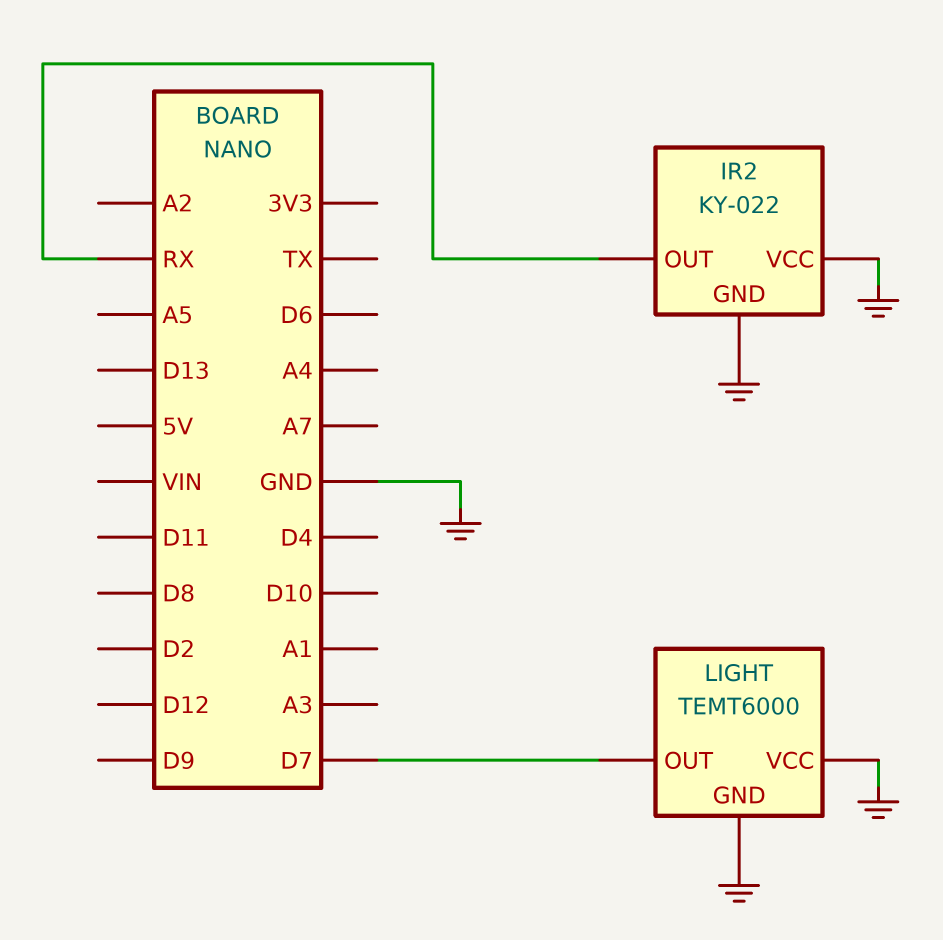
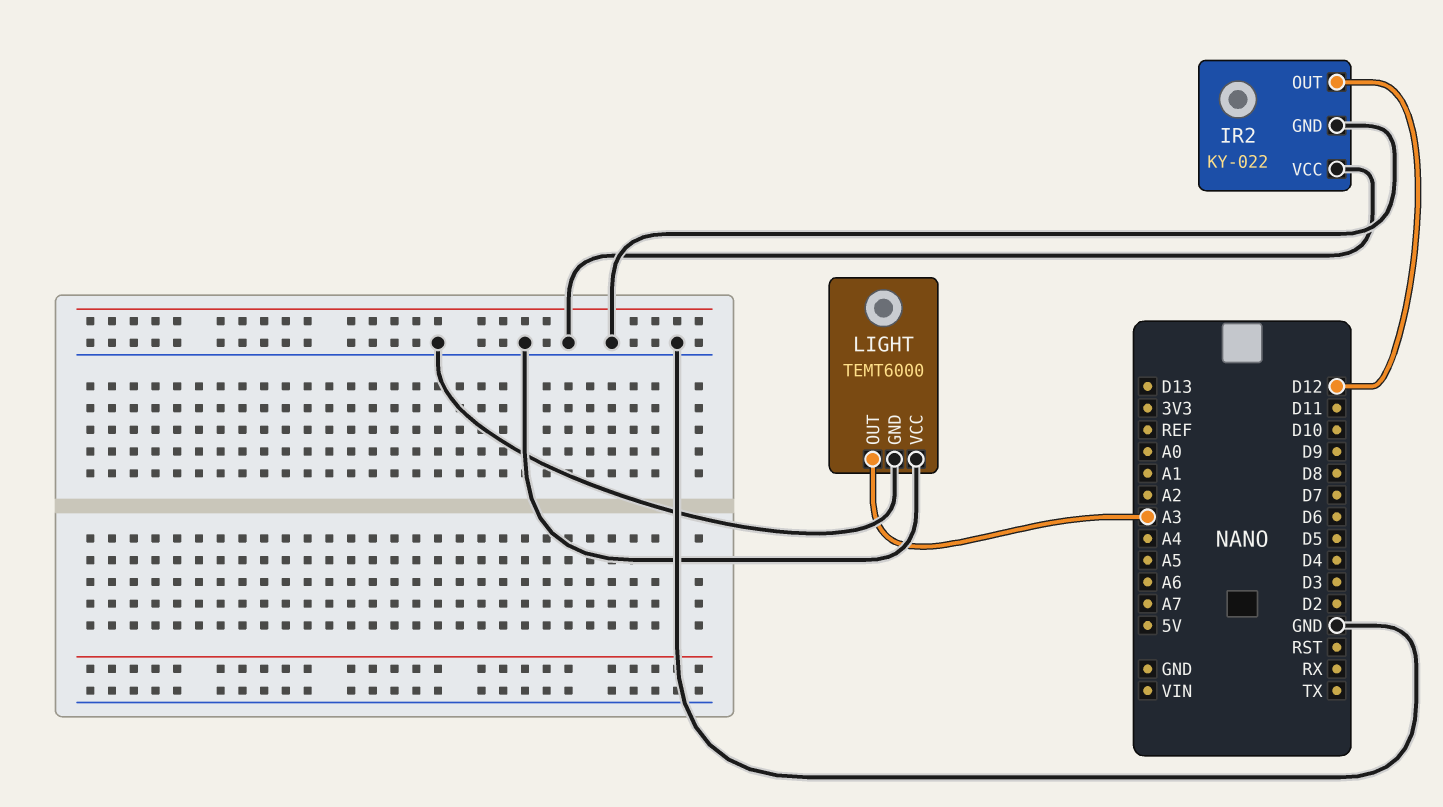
IR2 pin OUT: RX -> D12
LIGHT pin OUT: D7 -> A3

